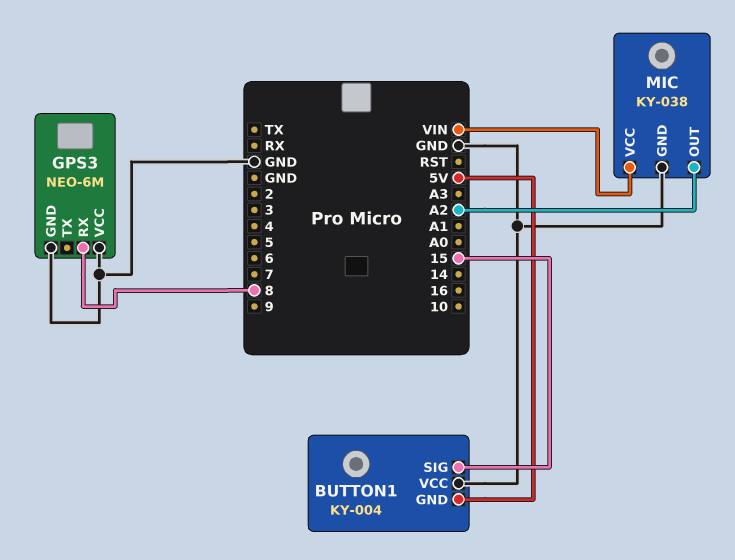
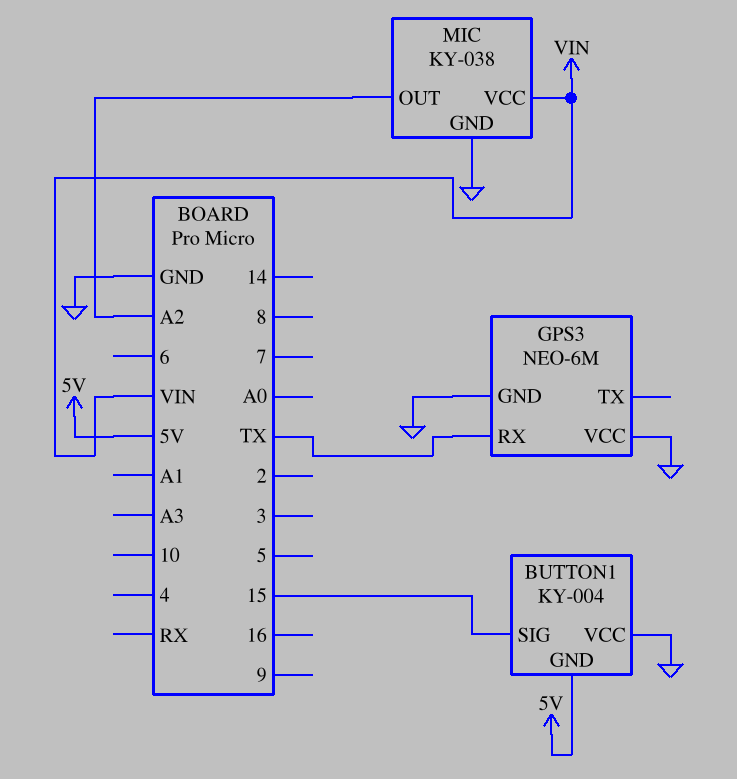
GPS3 pin RX: 8 -> TX

